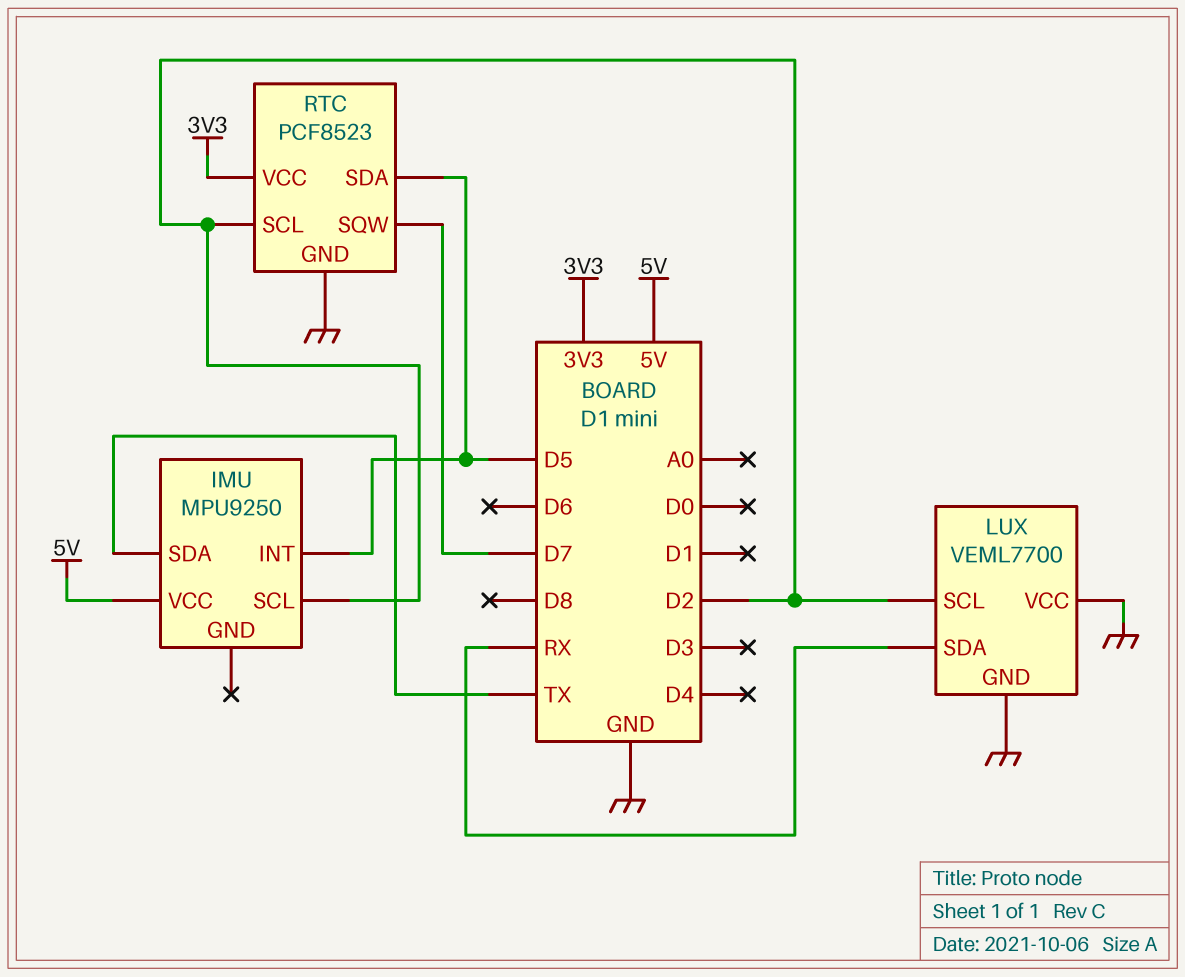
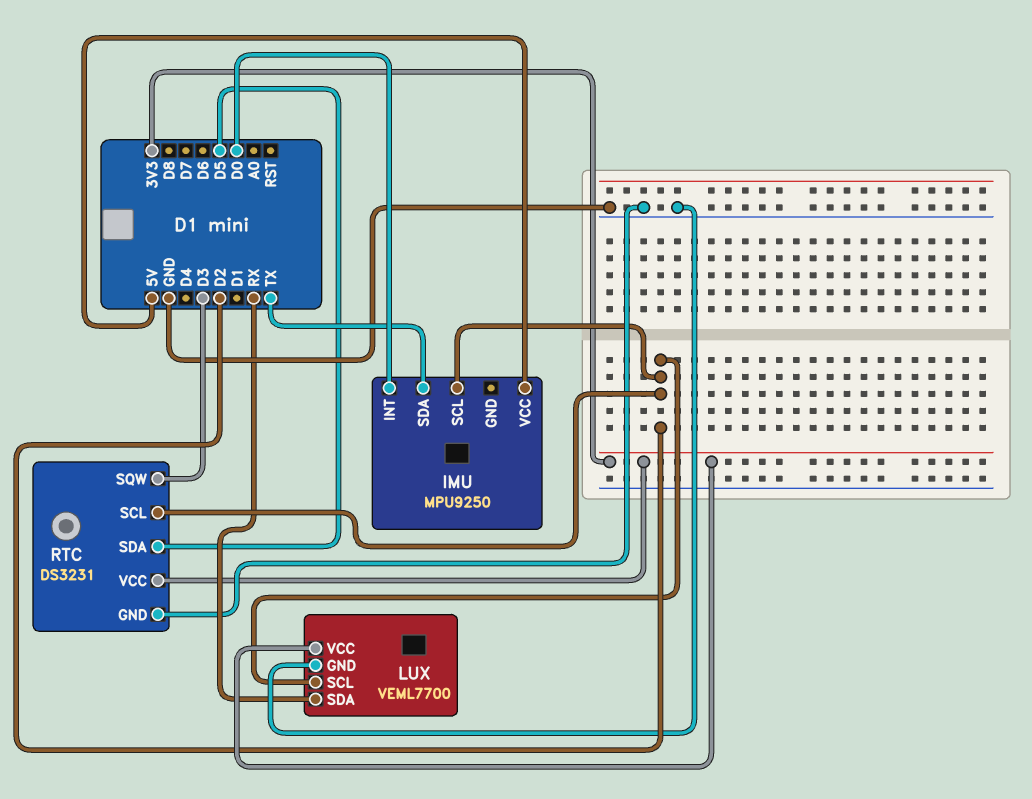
IMU pin INT: D5 -> D0
LUX pin VCC: GND -> 3V3
RTC: PCF8523 -> DS3231
RTC pin SQW: D7 -> D3

